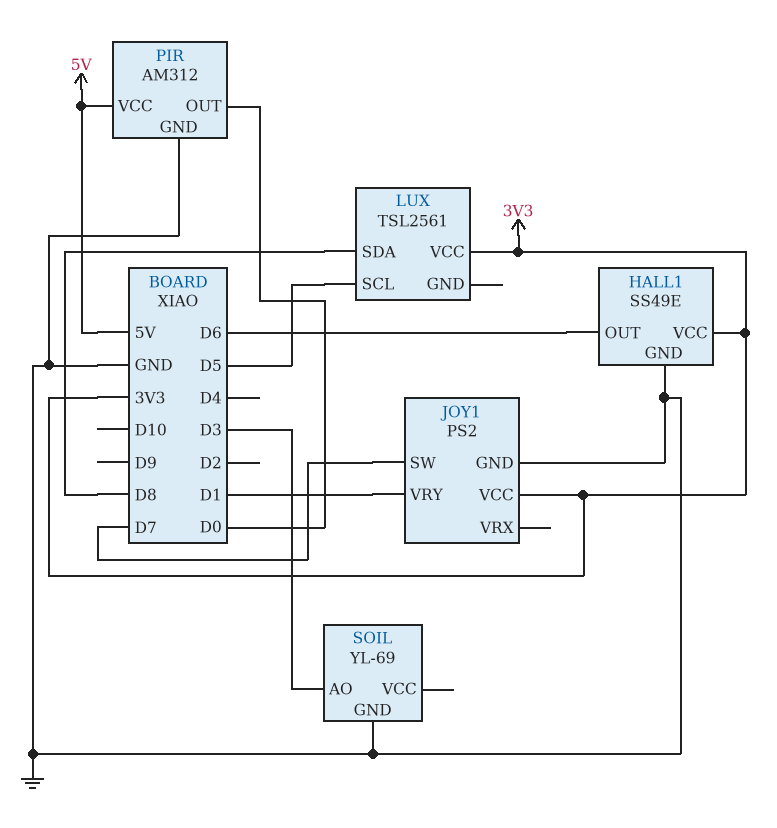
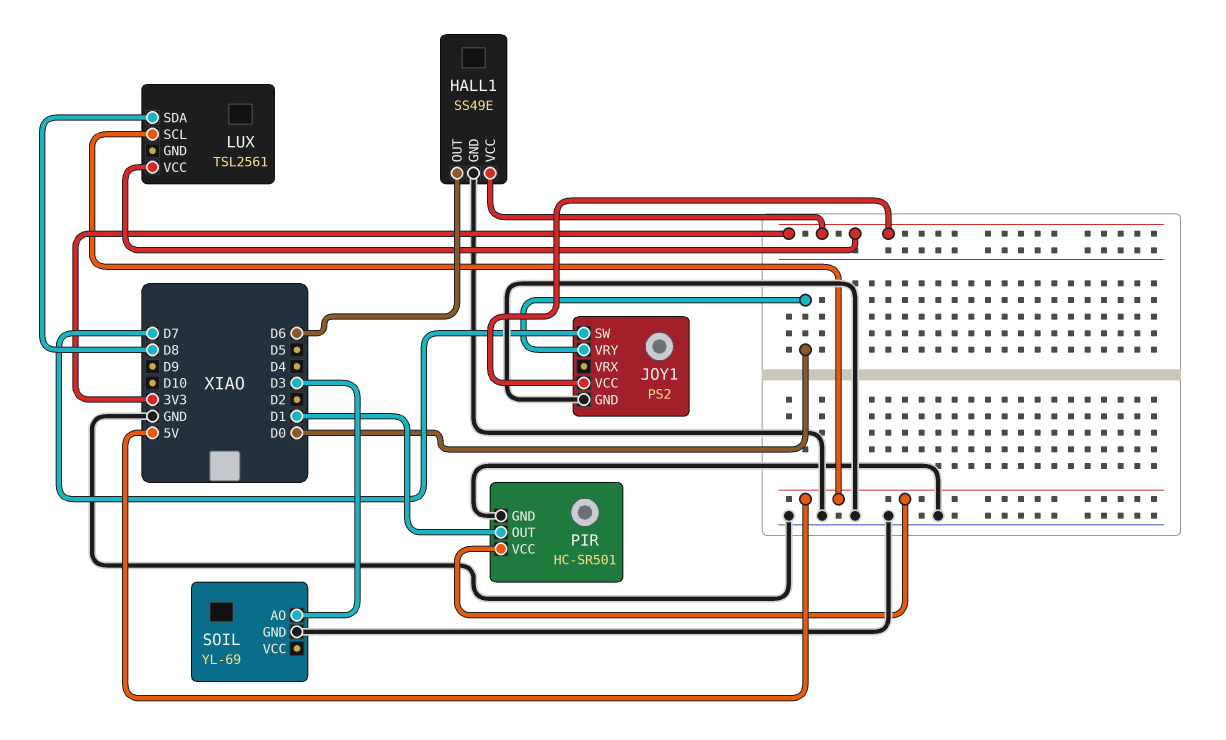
JOY1 pin VRY: D1 -> D0
LUX pin SCL: D5 -> 5V
PIR: AM312 -> HC-SR501
PIR pin OUT: D0 -> D1

